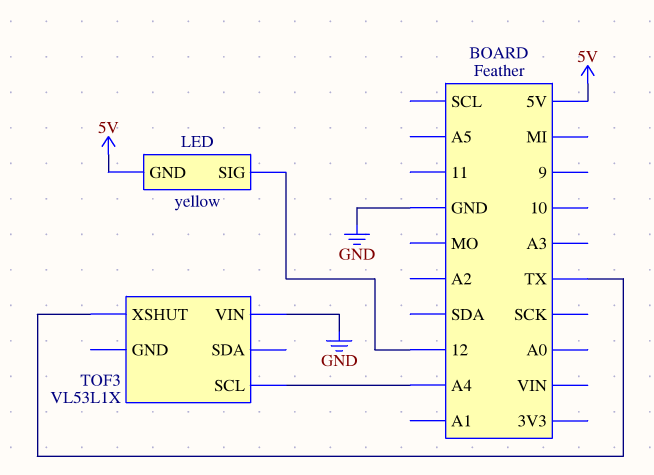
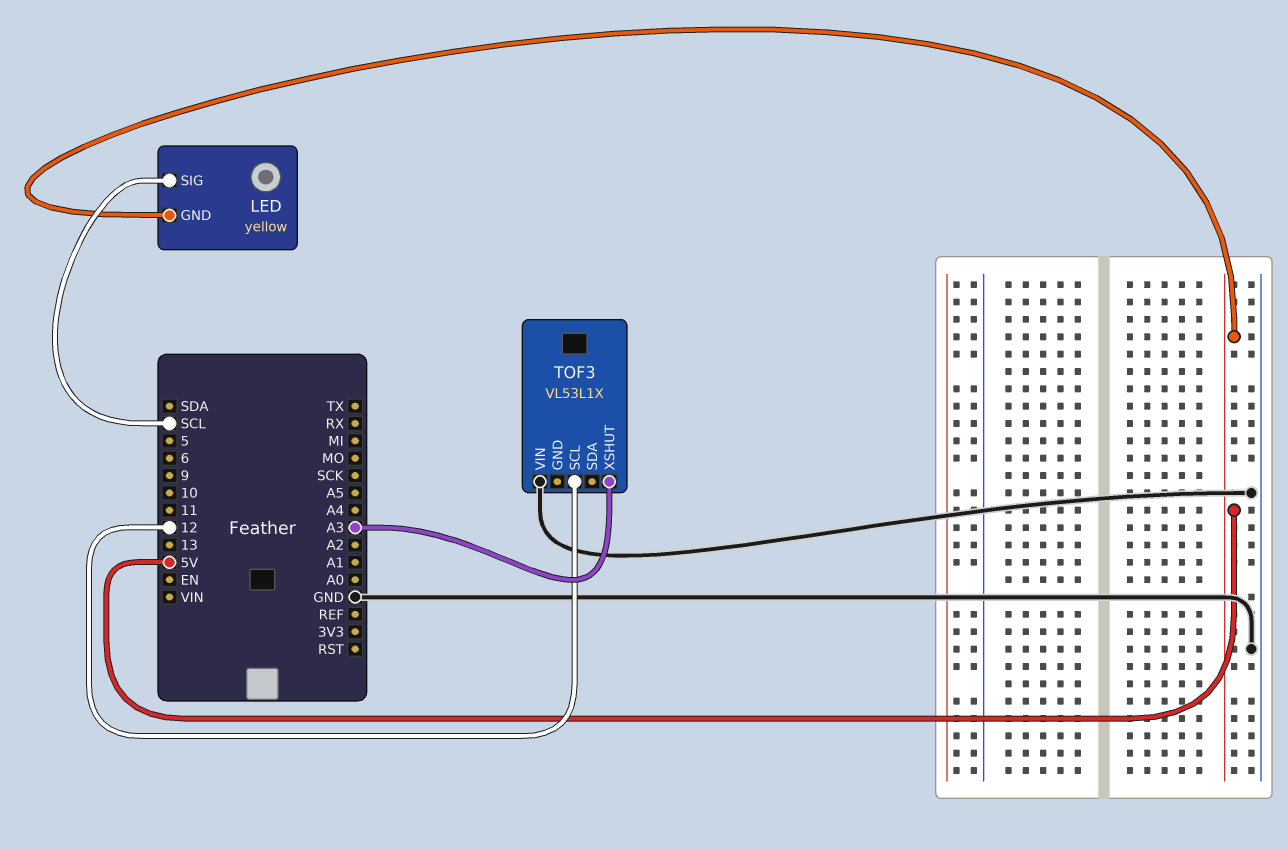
LED pin SIG: 12 -> SCL
TOF3 pin SCL: A4 -> 12
TOF3 pin XSHUT: TX -> A3

